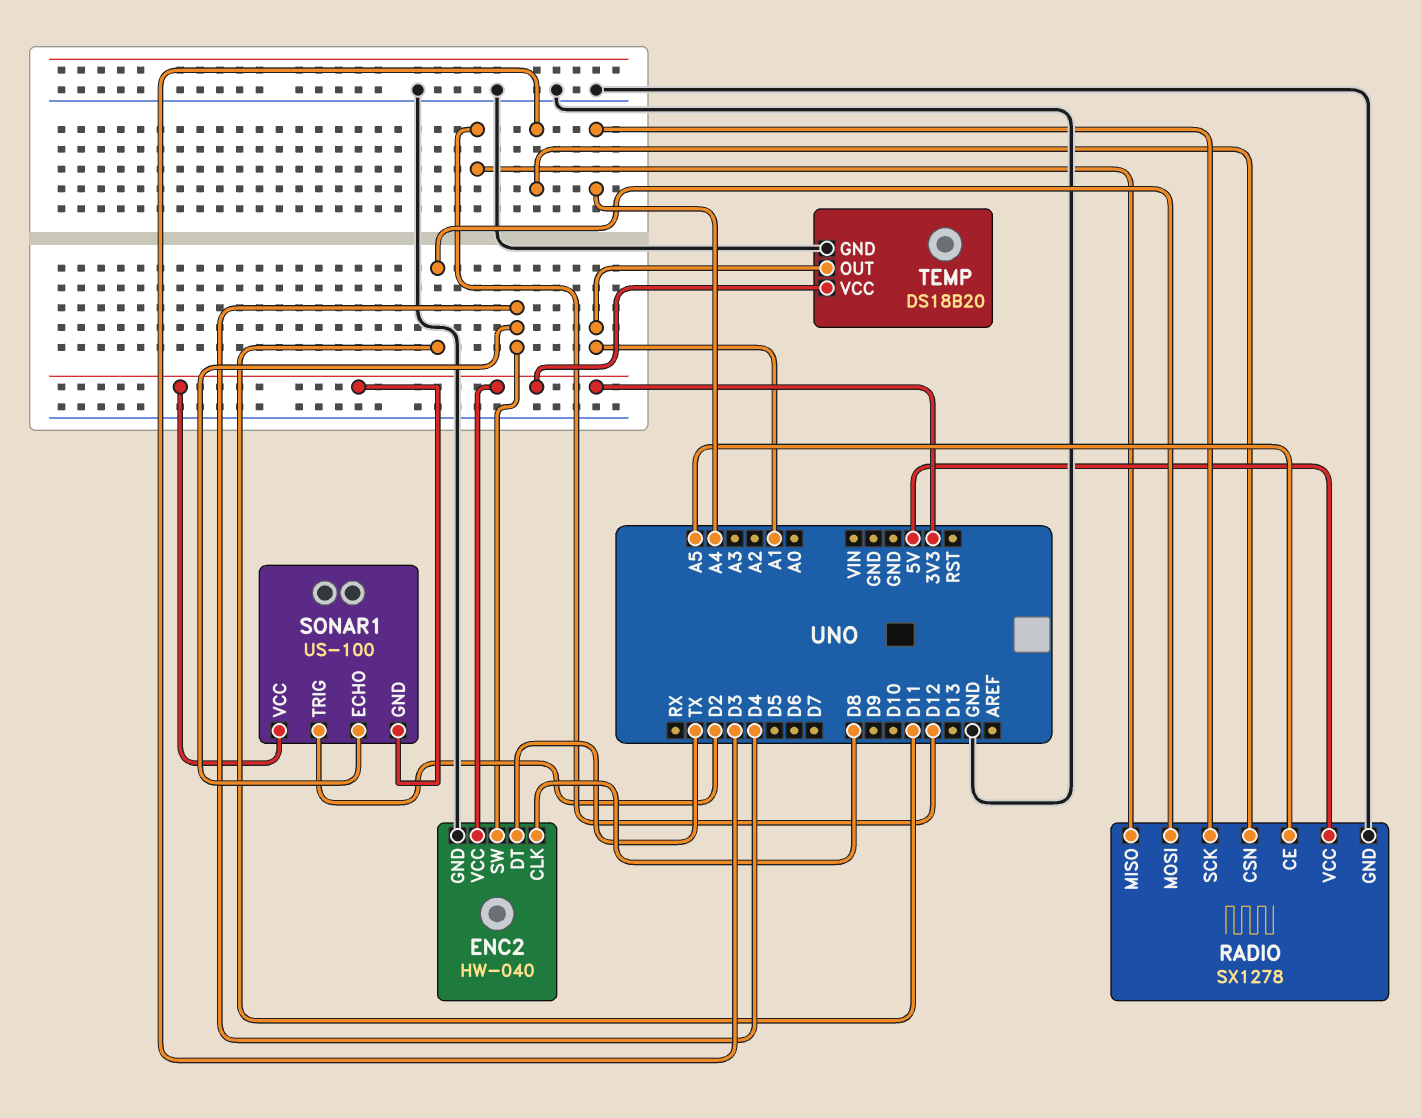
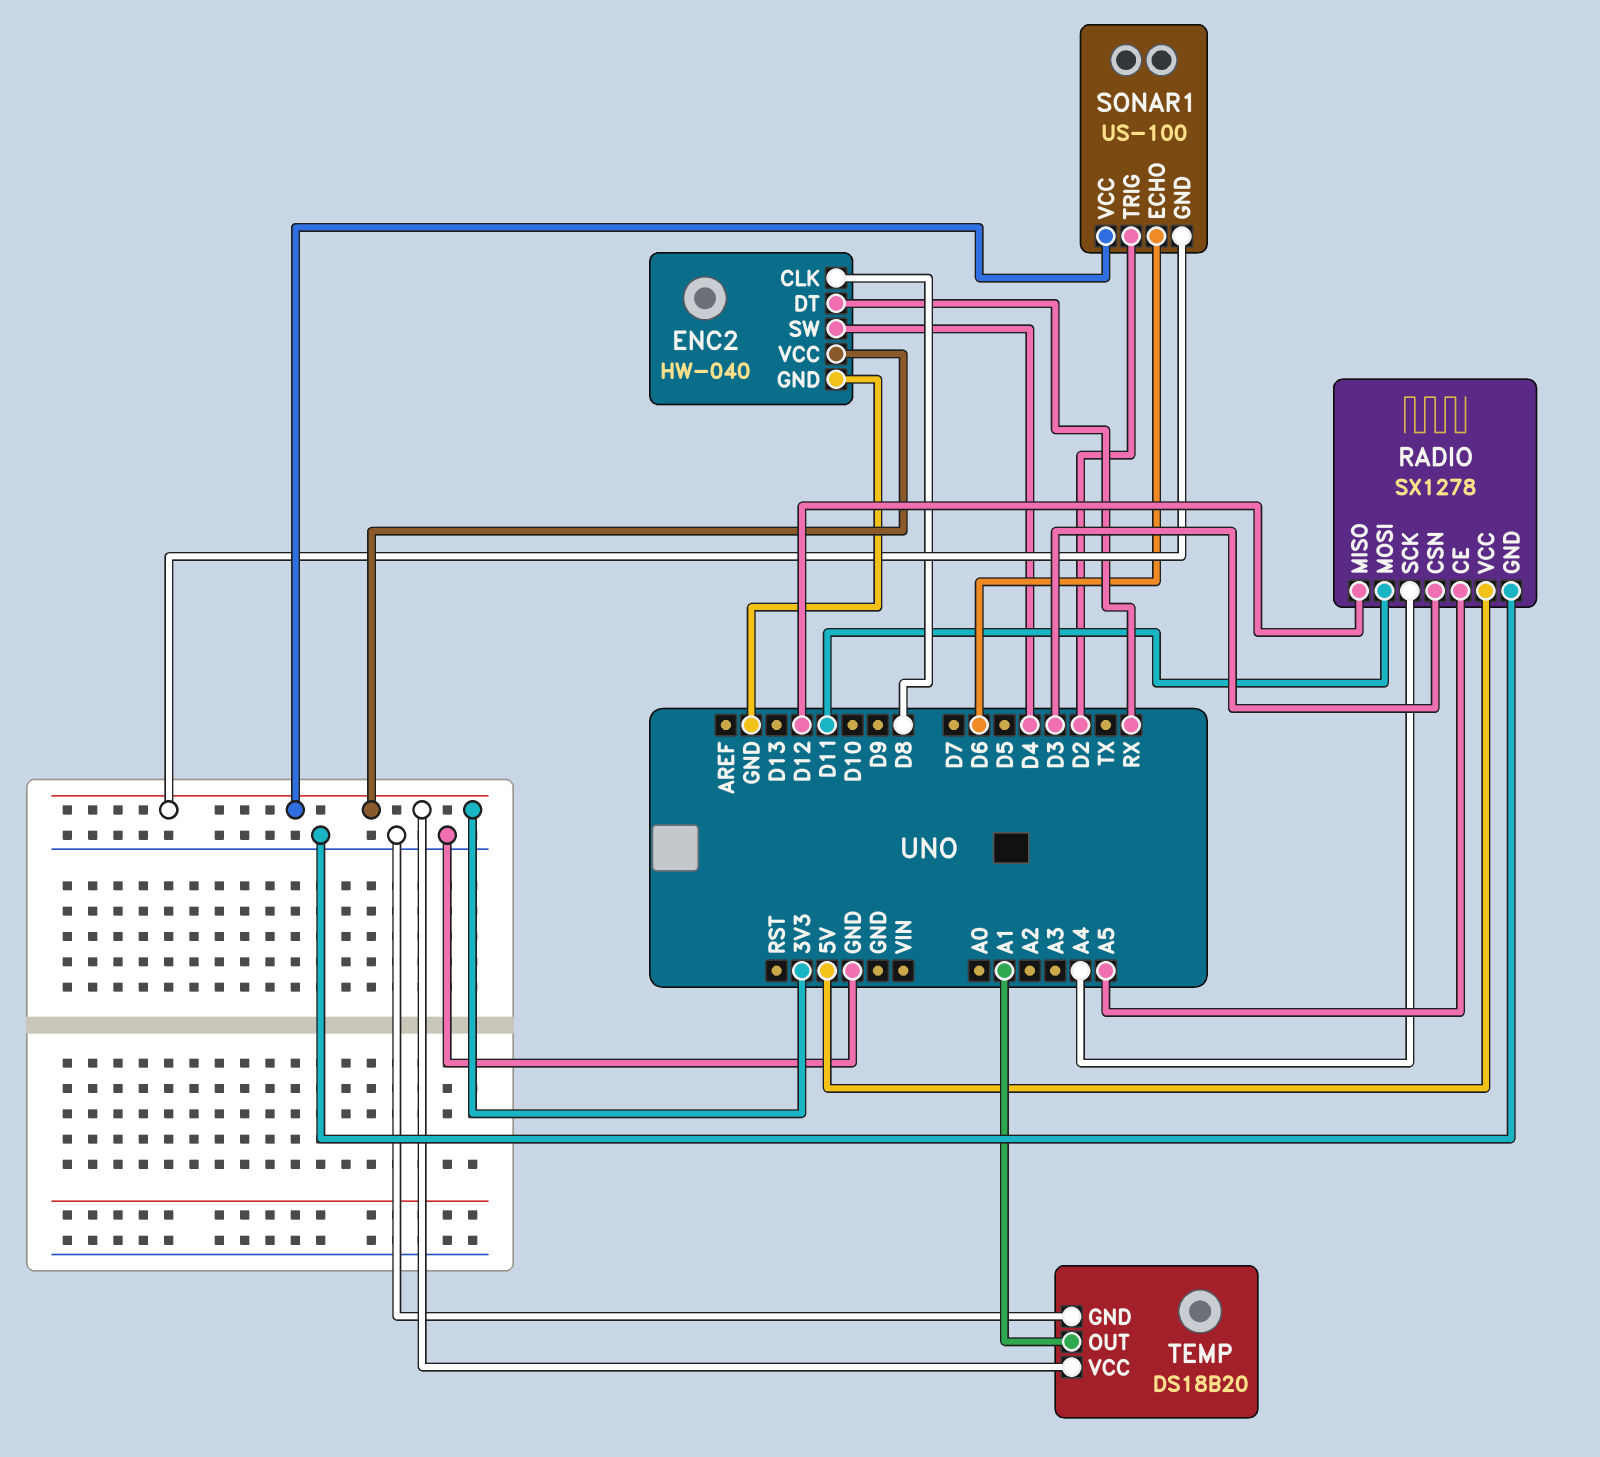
ENC2 pin DT: TX -> RX
SONAR1 pin ECHO: D4 -> D6

